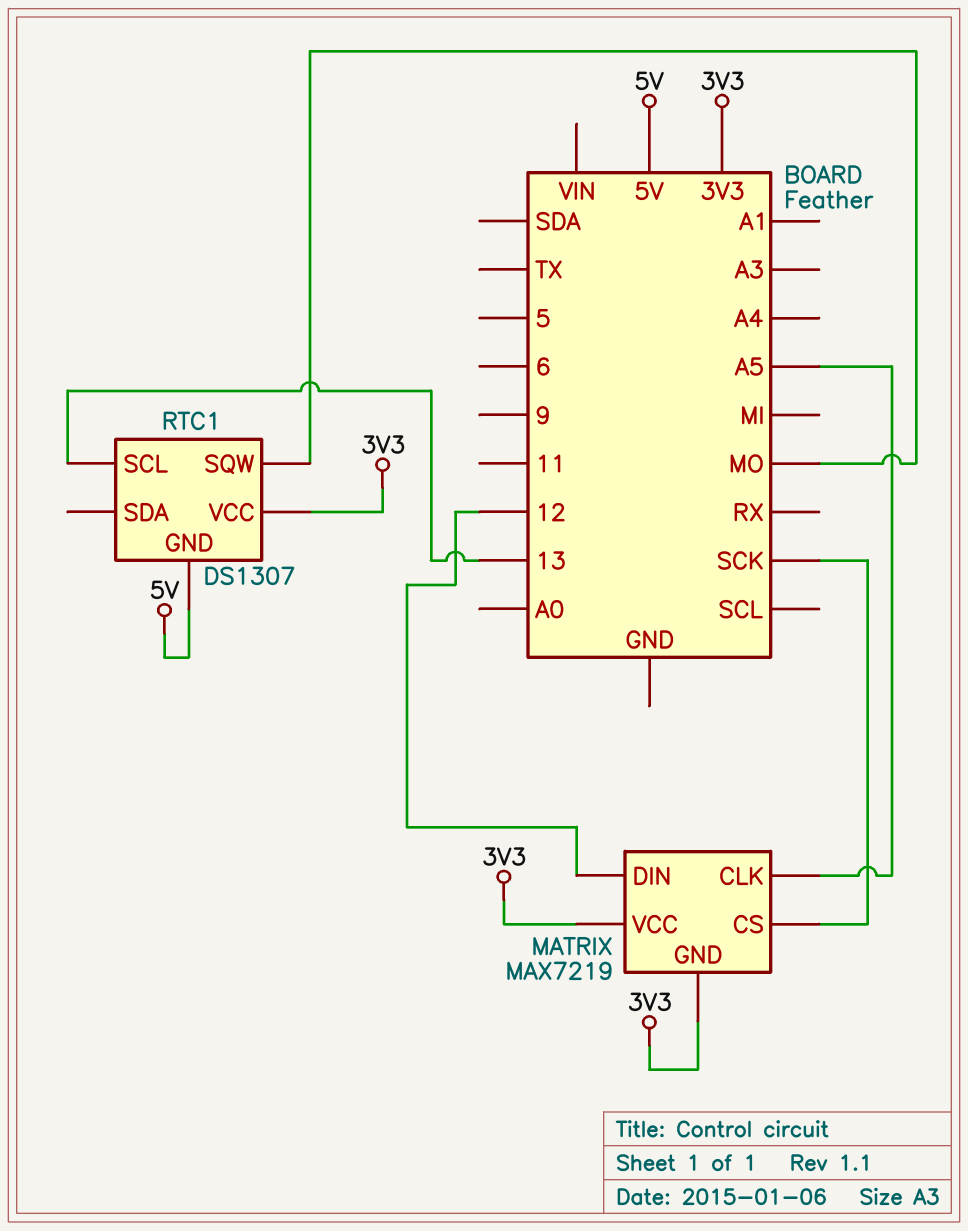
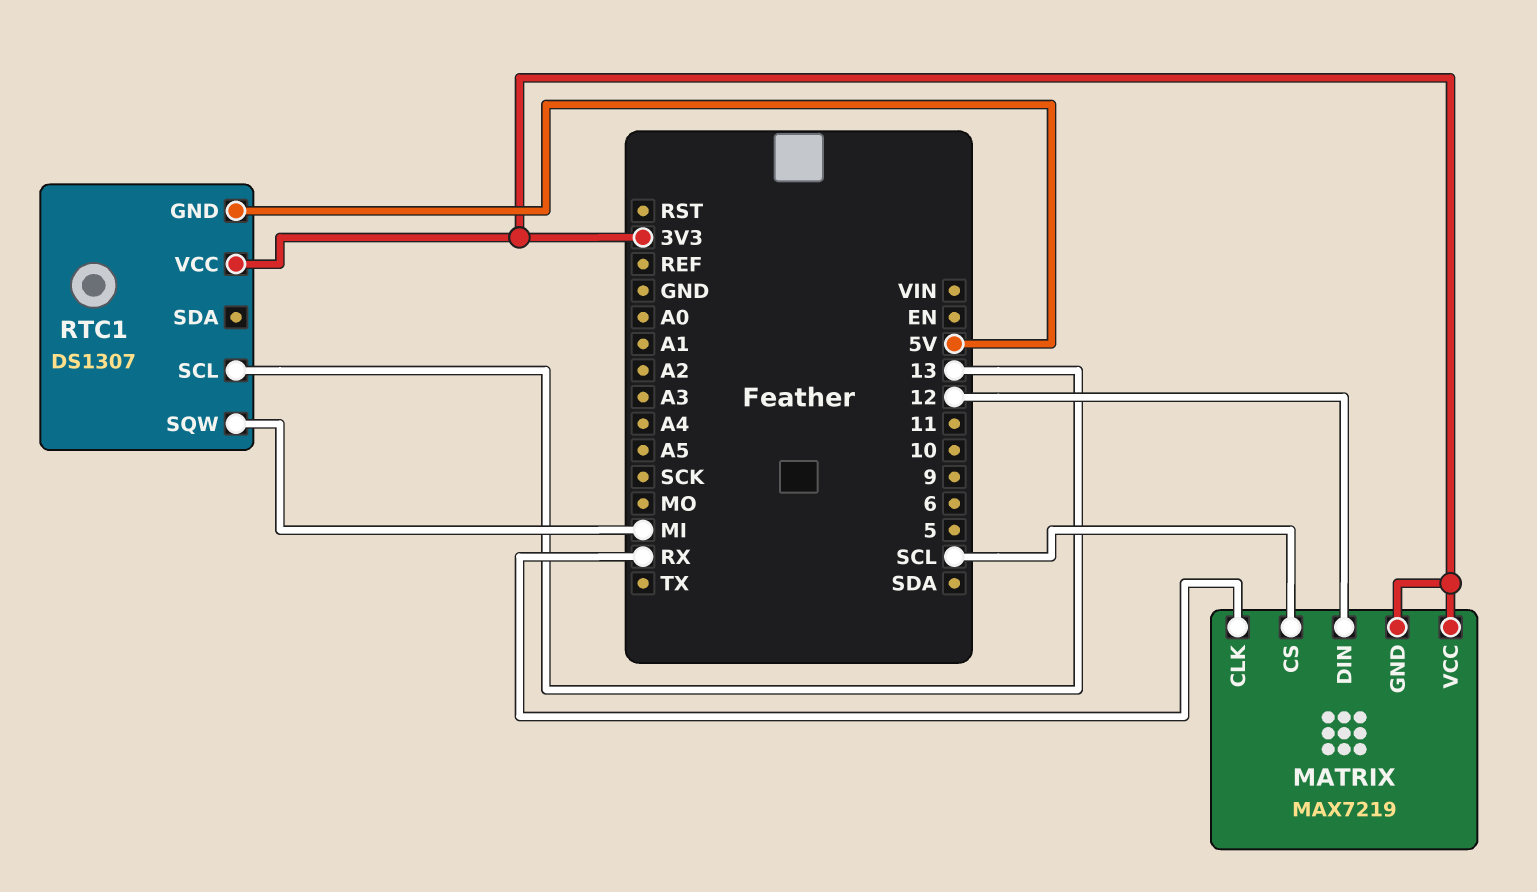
MATRIX pin CLK: A5 -> RX
MATRIX pin CS: SCK -> SCL
RTC1 pin SQW: MO -> MI

